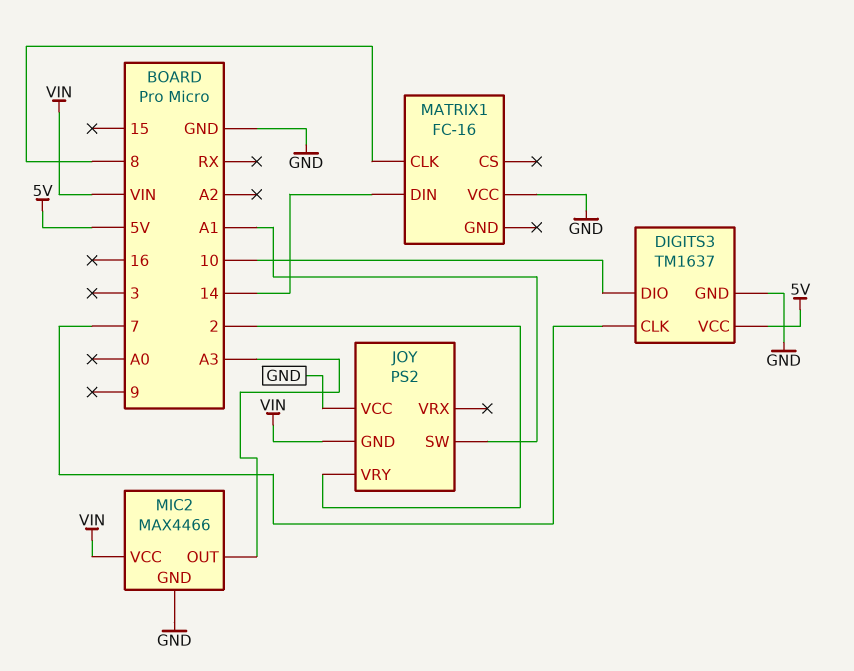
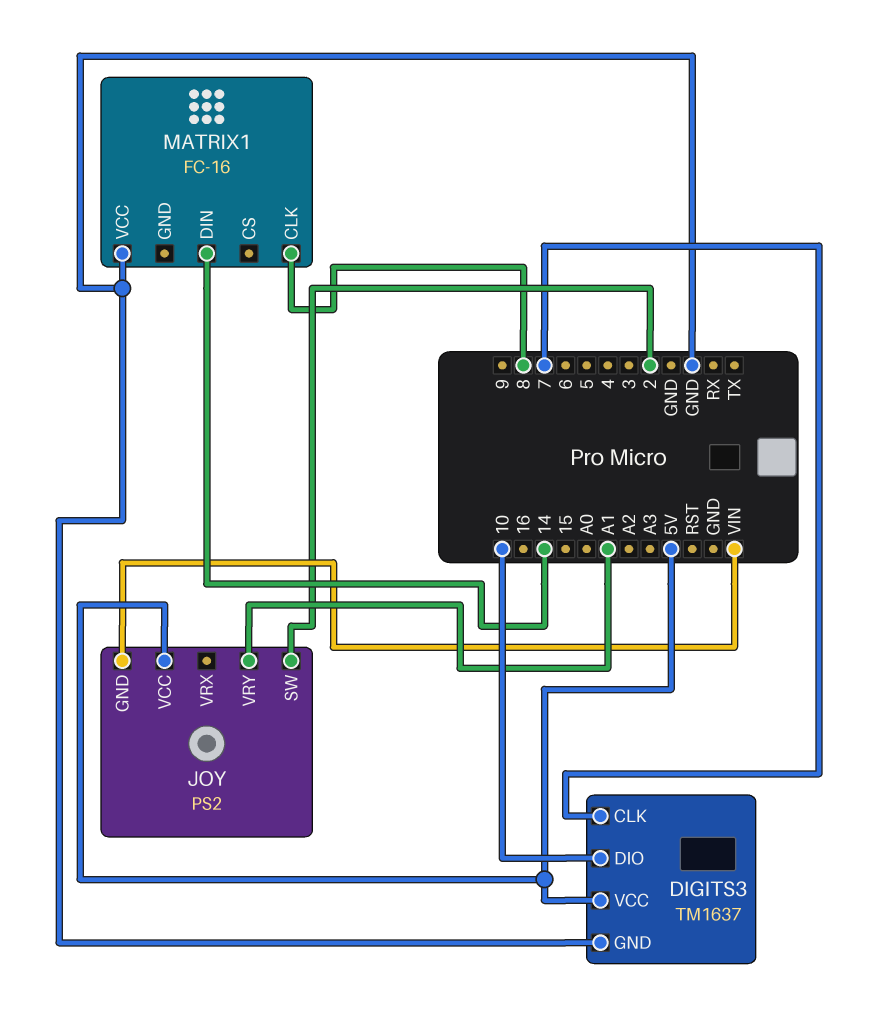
JOY pin SW: A1 -> 2
JOY pin VCC: GND -> 5V
JOY pin VRY: 2 -> A1
MIC2: MAX4466 -> none
MIC2 pin GND: GND -> none
MIC2 pin OUT: A3 -> none
MIC2 pin VCC: VIN -> none

